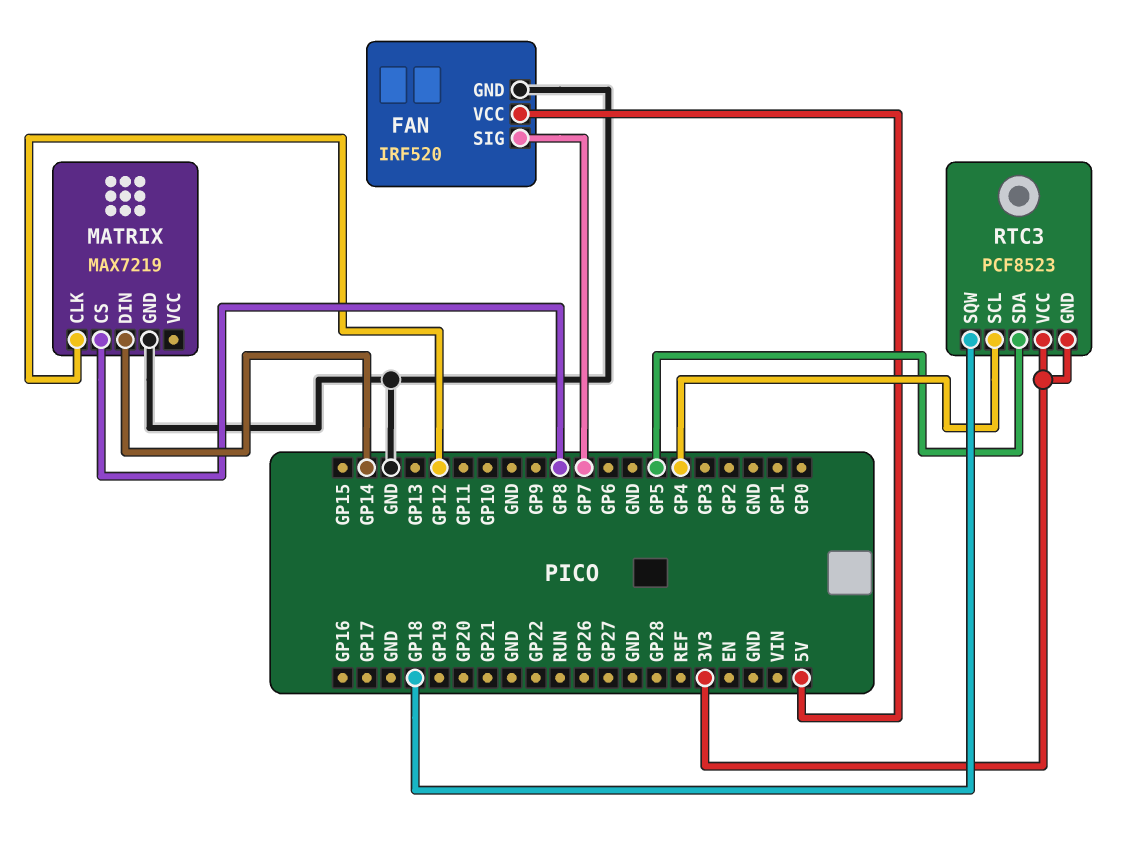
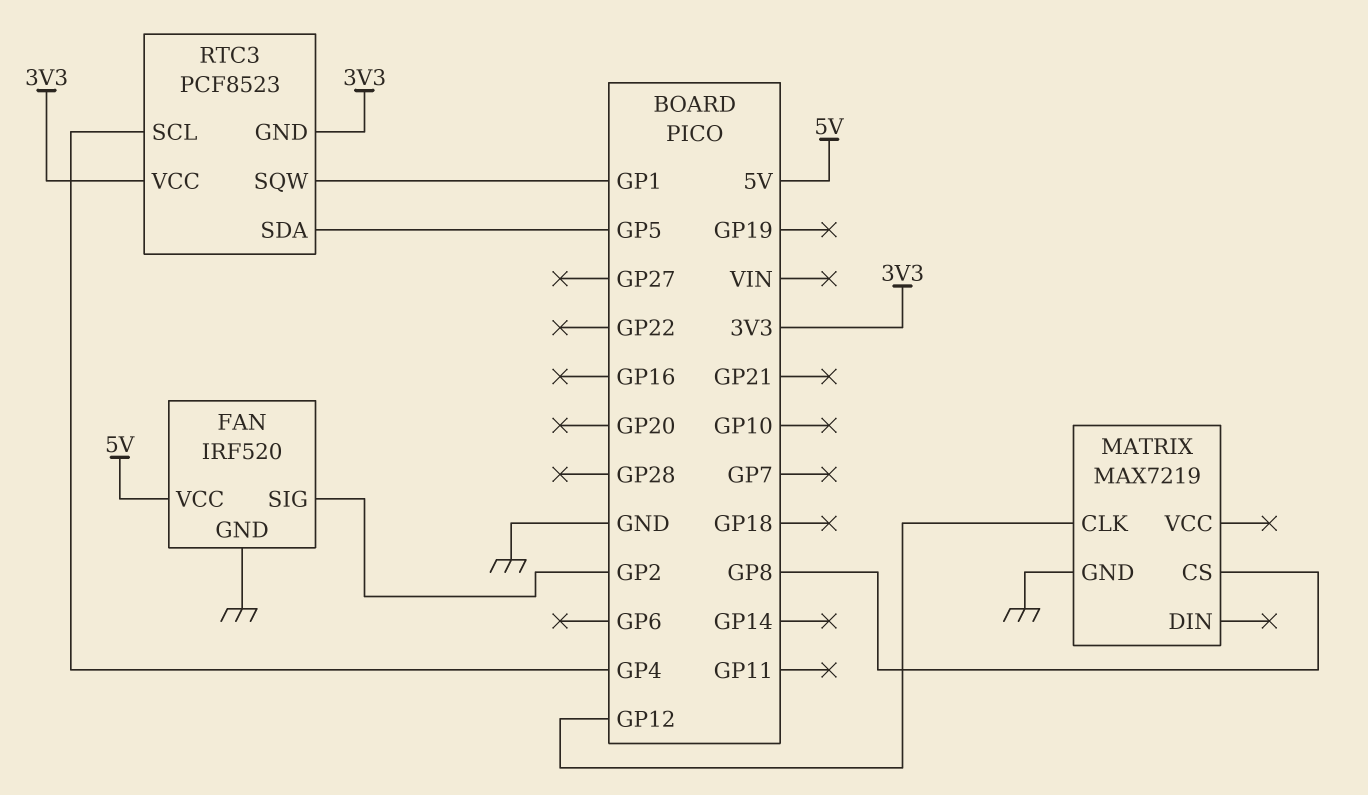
FAN pin SIG: GP7 -> GP2
MATRIX pin DIN: GP14 -> none
RTC3 pin SQW: GP18 -> GP1

